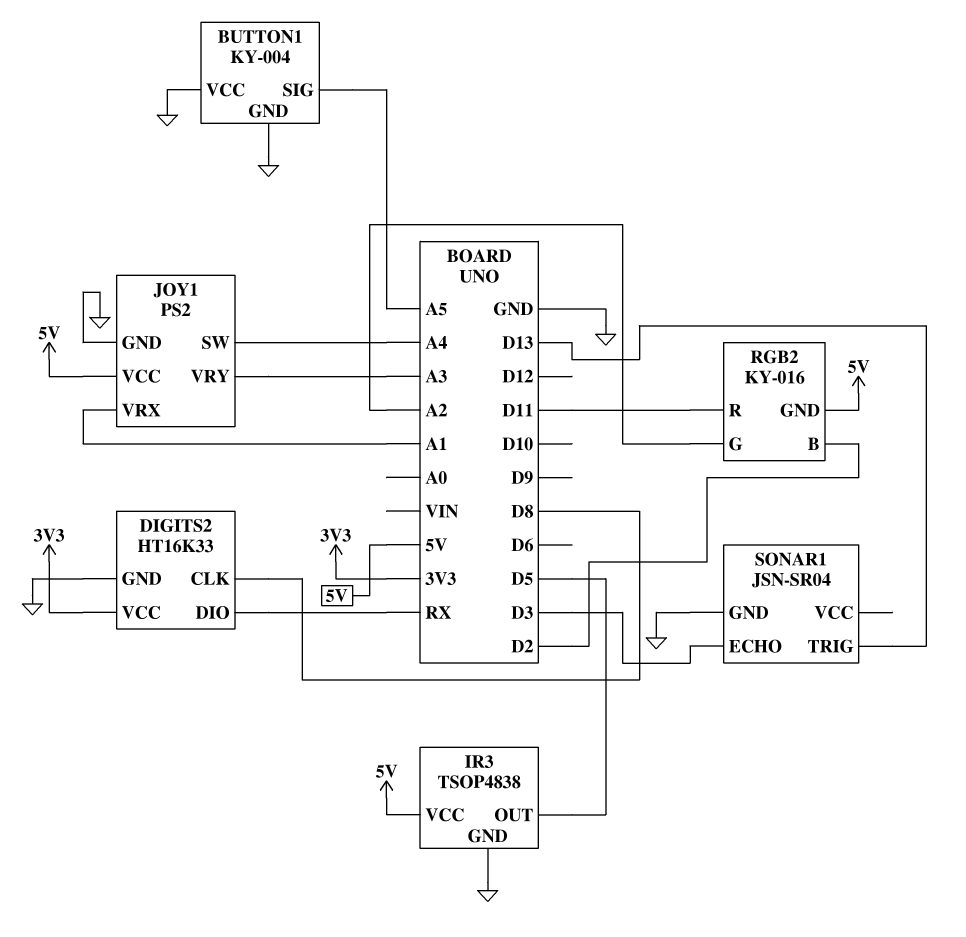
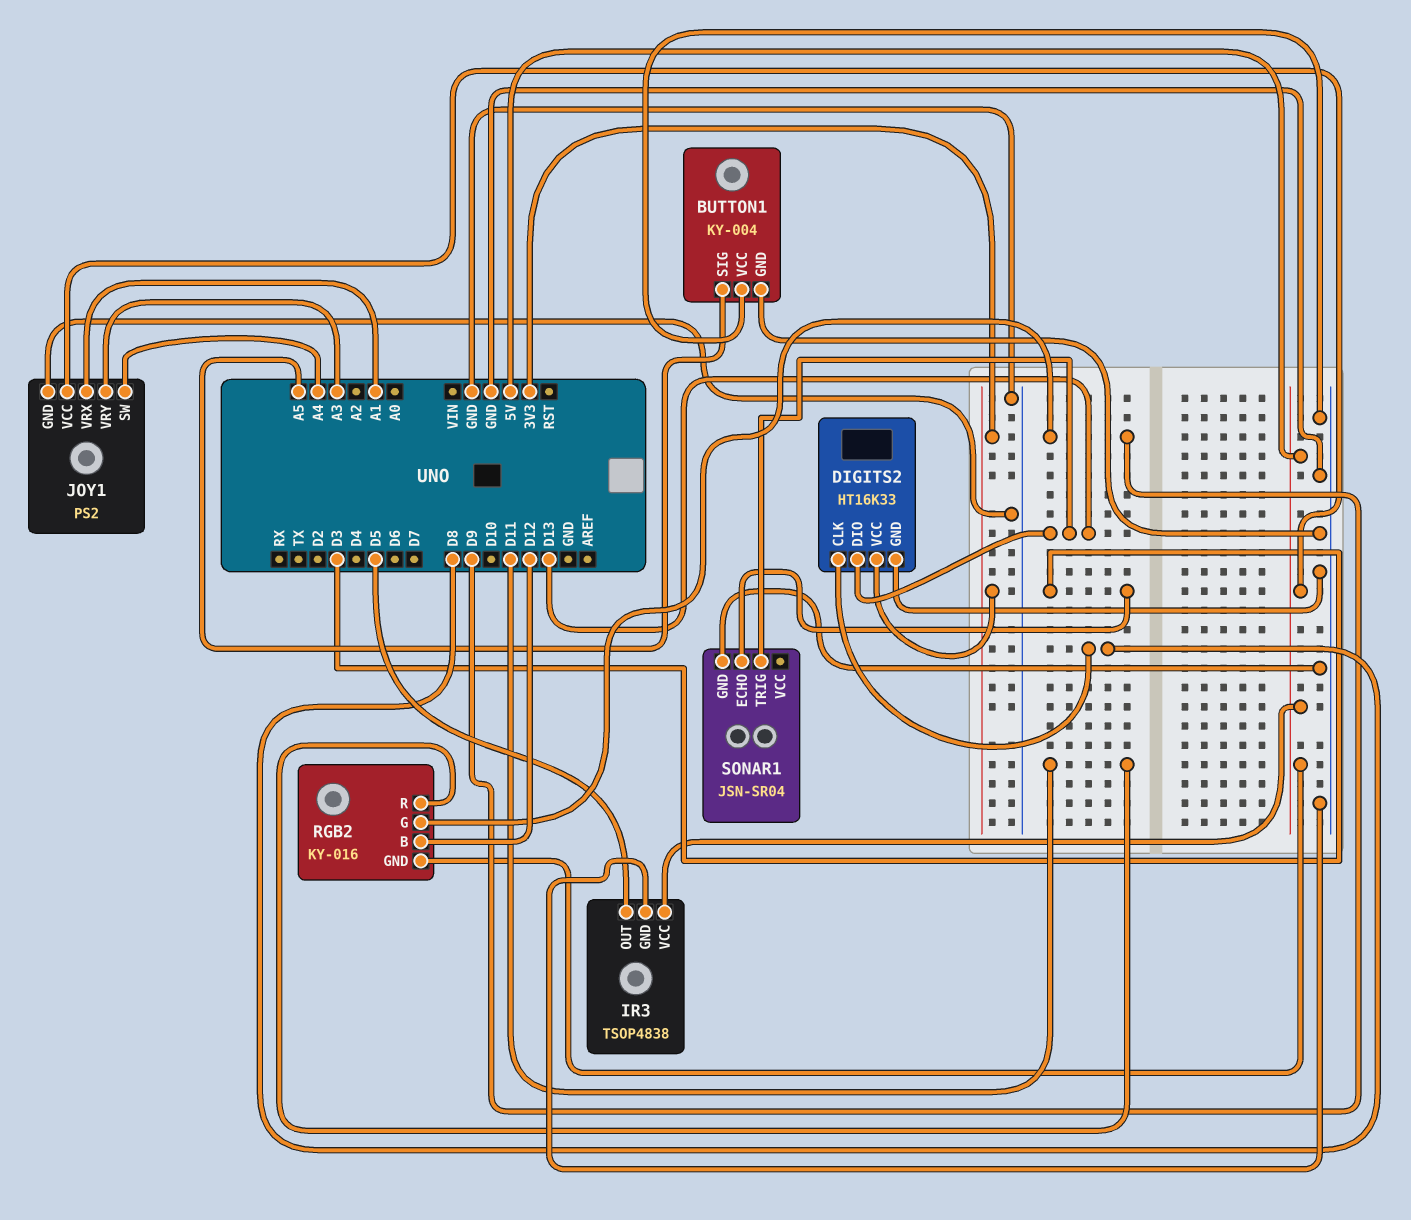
DIGITS2 pin DIO: RX -> D13
RGB2 pin B: D2 -> D12
RGB2 pin G: A2 -> D9

